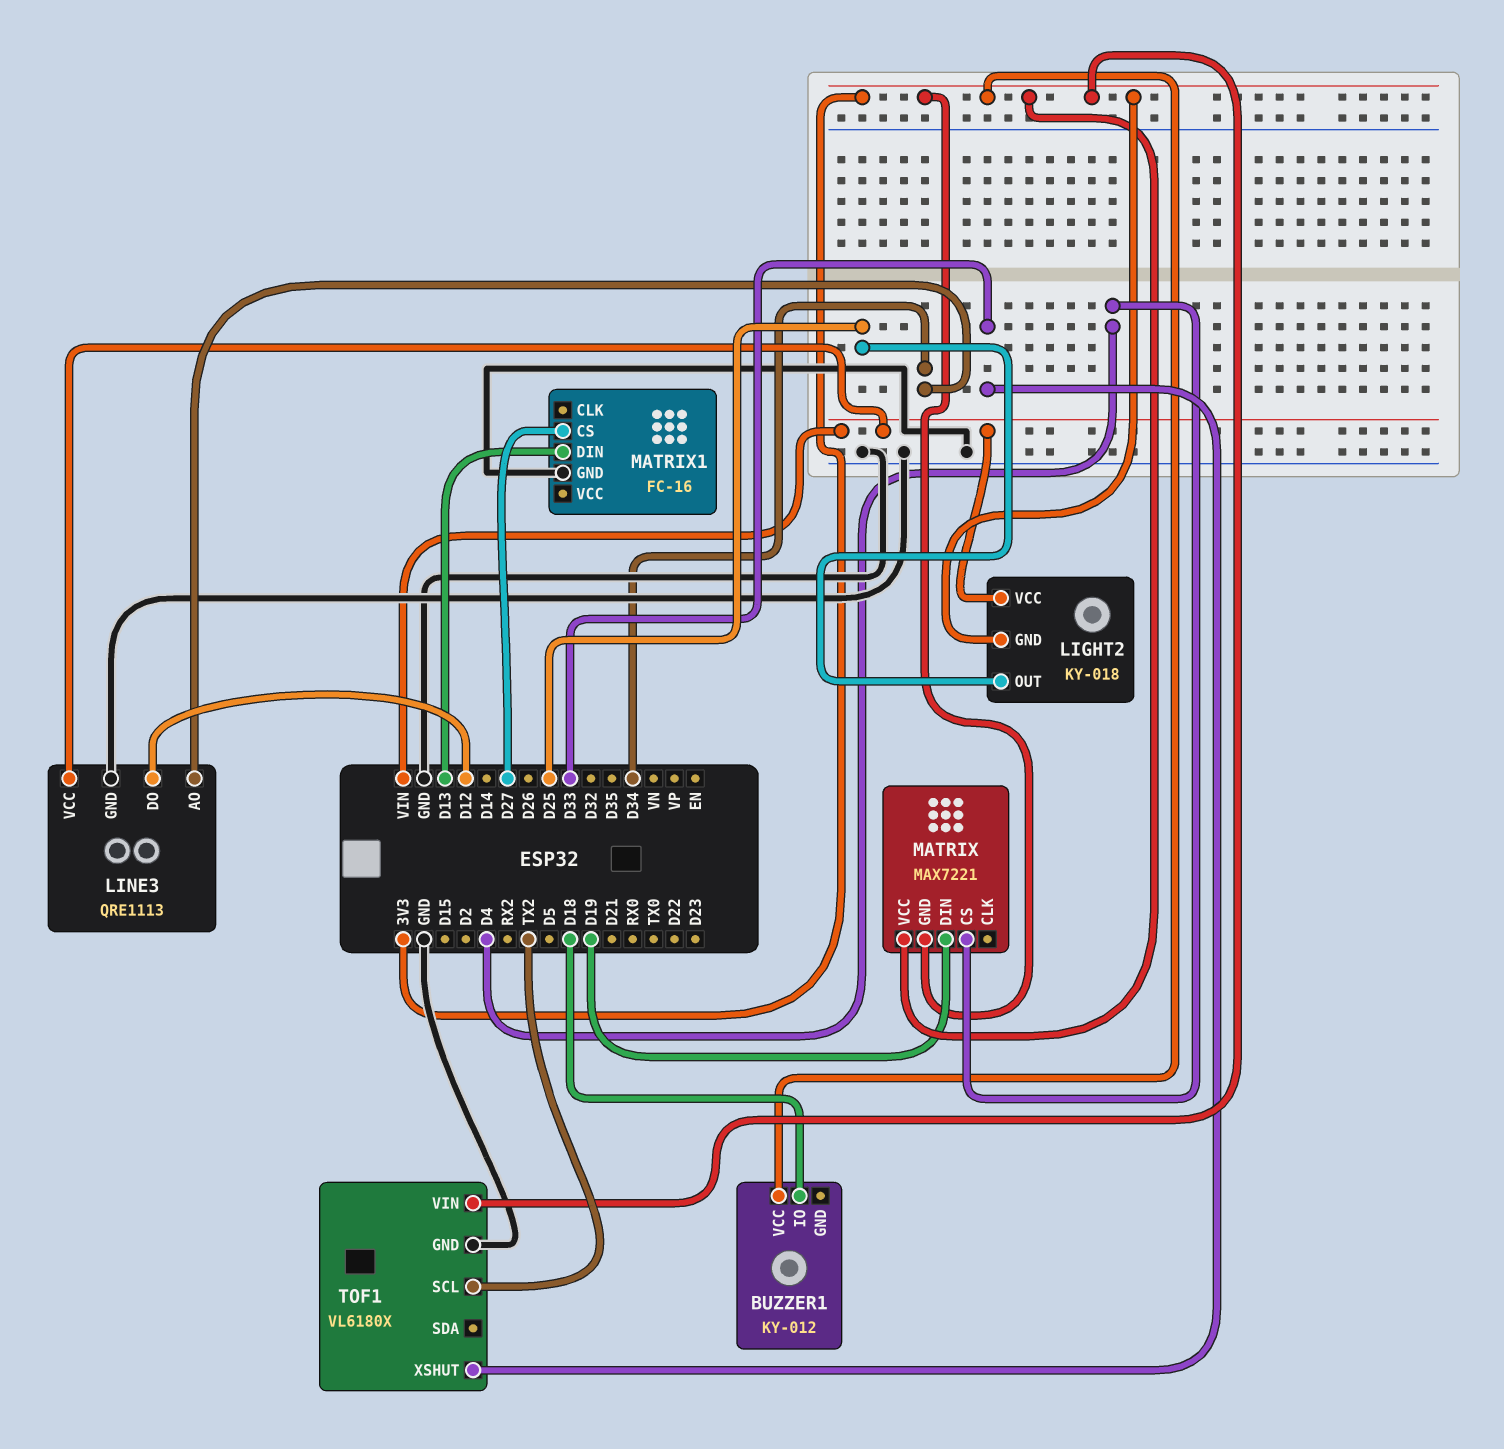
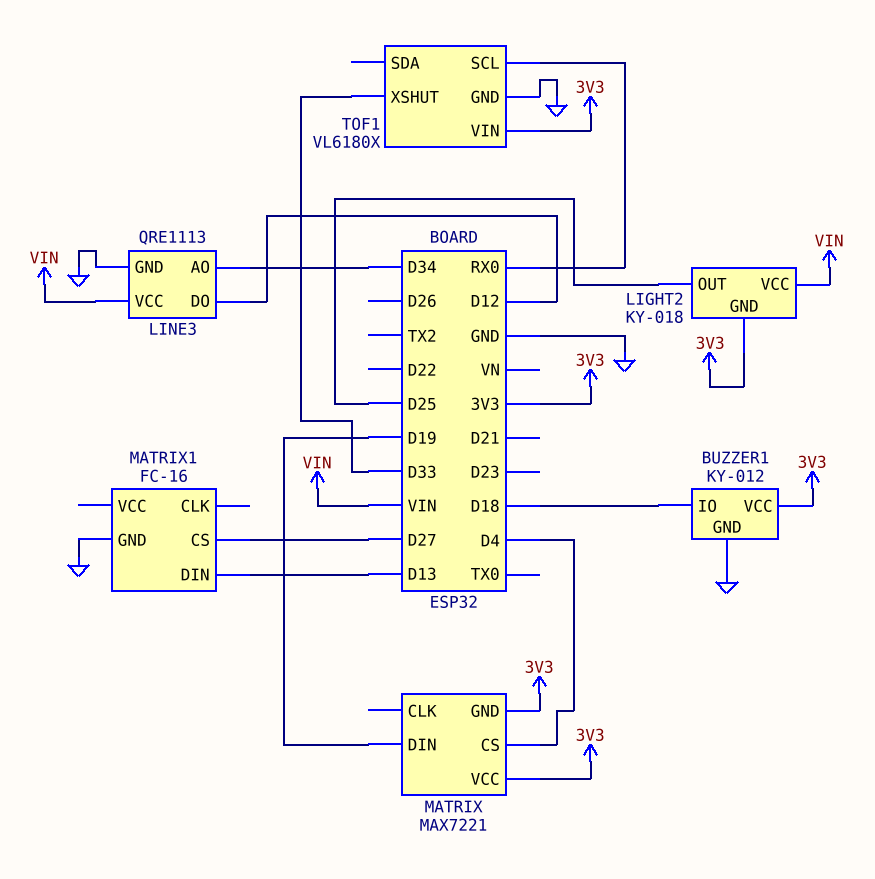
BUZZER1 pin GND: none -> GND
TOF1 pin SCL: TX2 -> RX0

